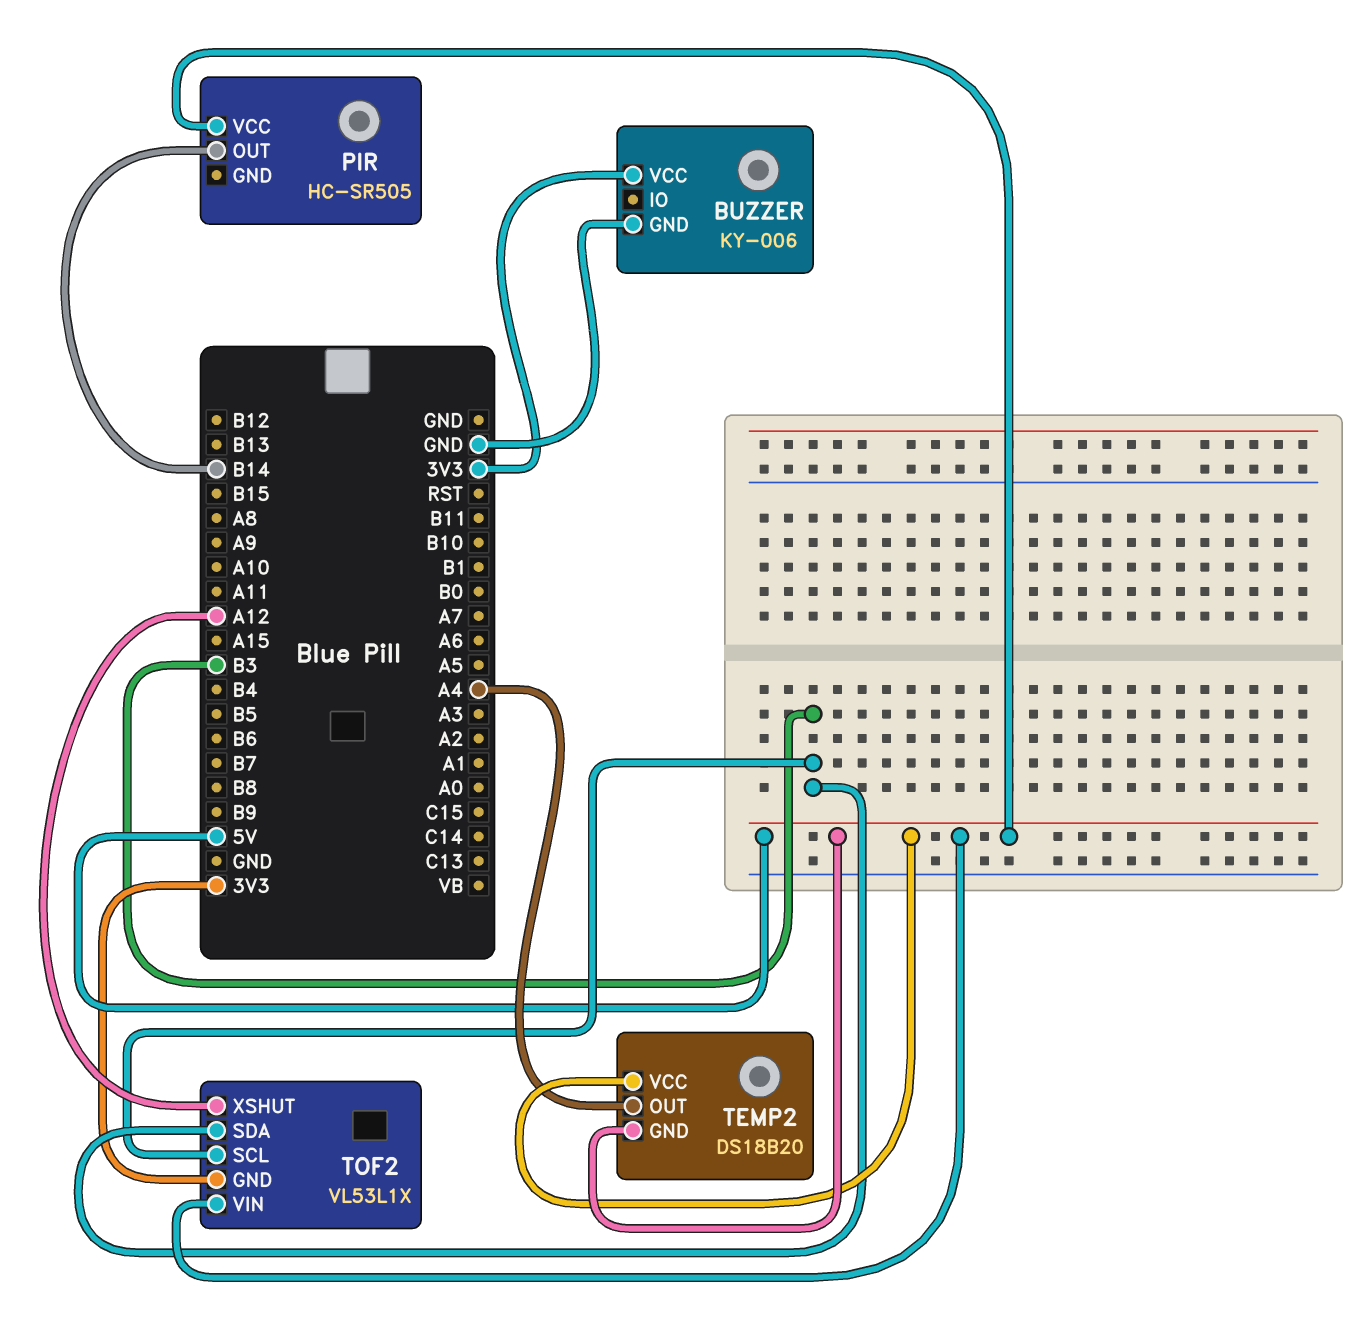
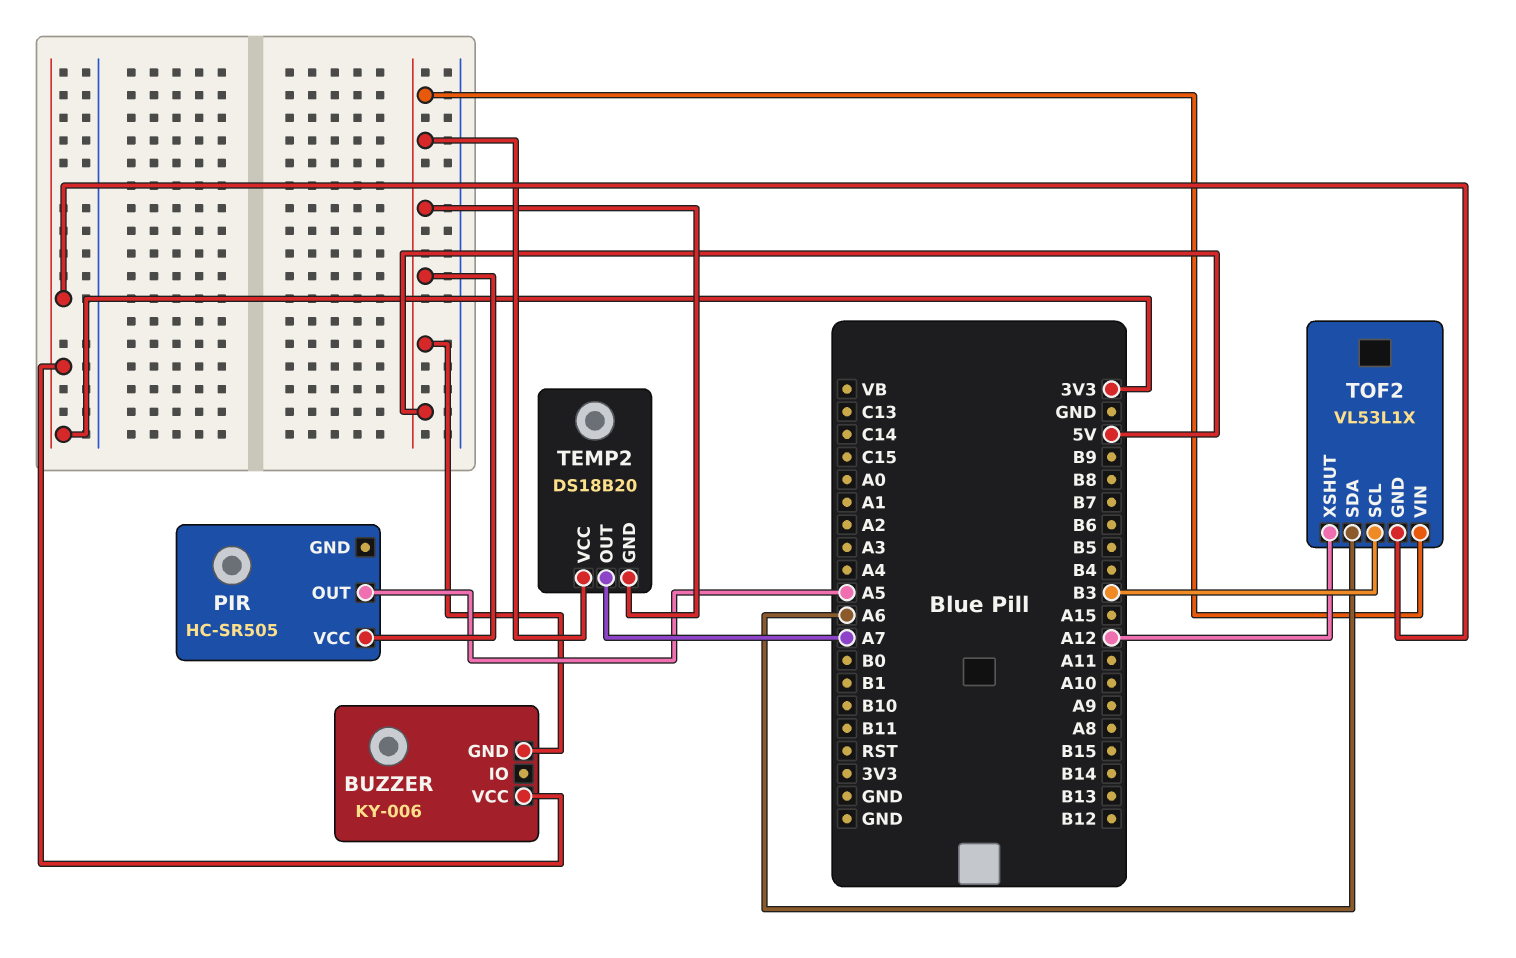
BUZZER pin GND: GND -> 5V
PIR pin OUT: B14 -> A5
TEMP2 pin OUT: A4 -> A7
TOF2 pin SDA: B3 -> A6

